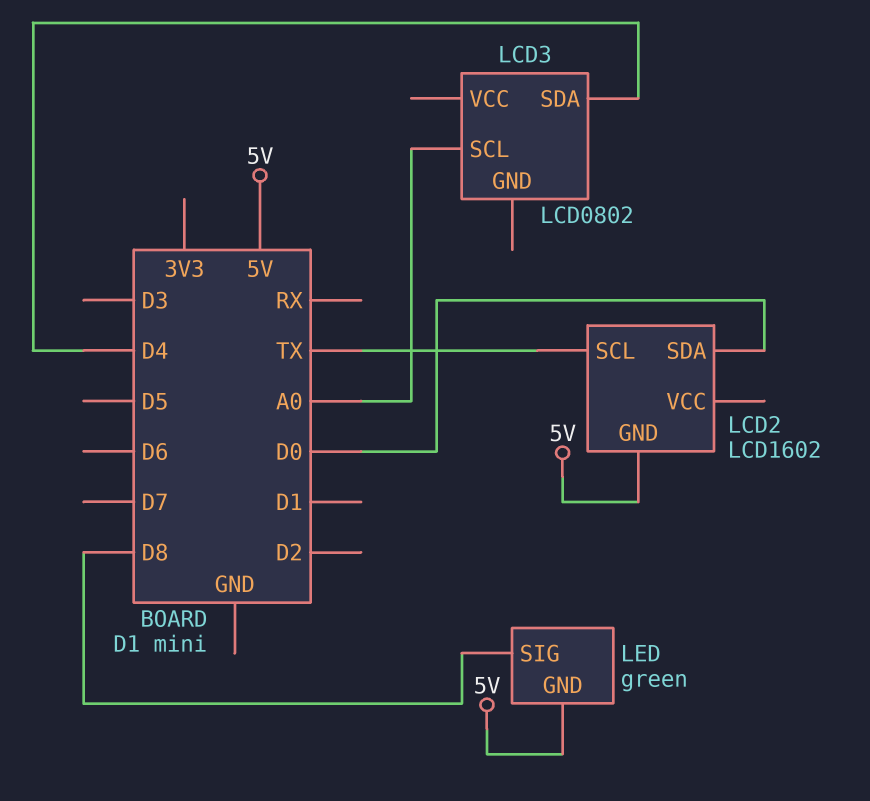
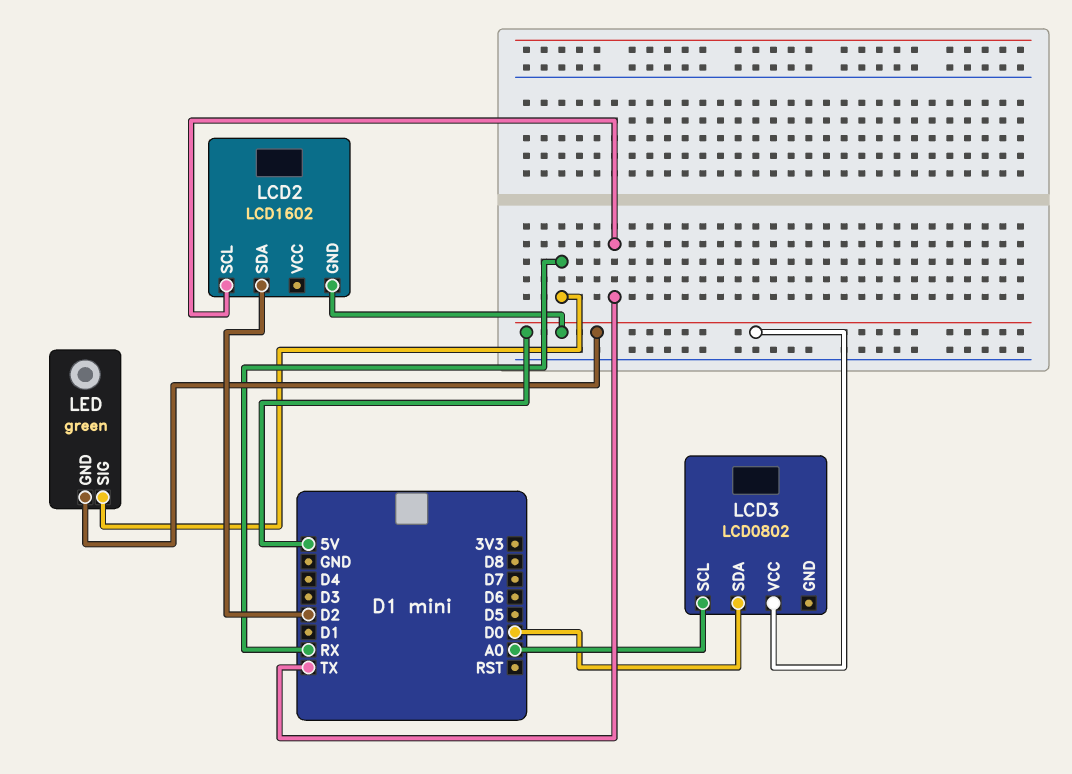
LCD2 pin SDA: D0 -> D2
LCD3 pin SDA: D4 -> D0
LCD3 pin VCC: none -> 5V
LED pin SIG: D8 -> RX

